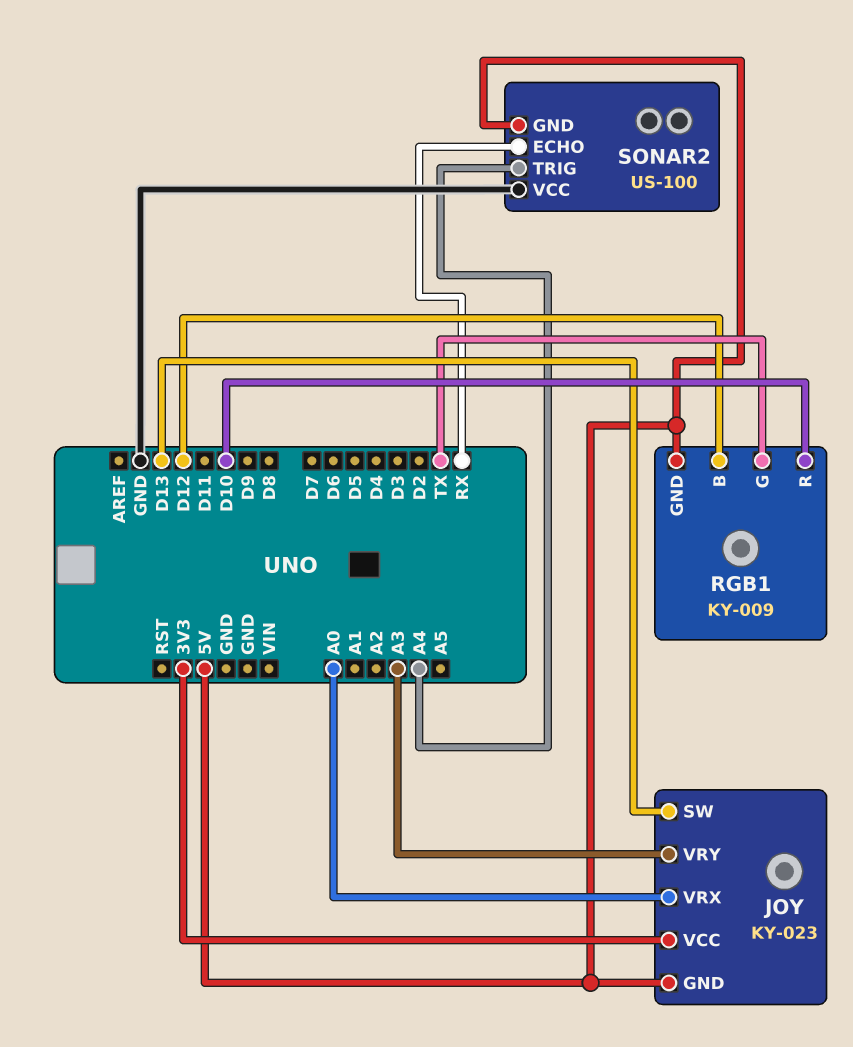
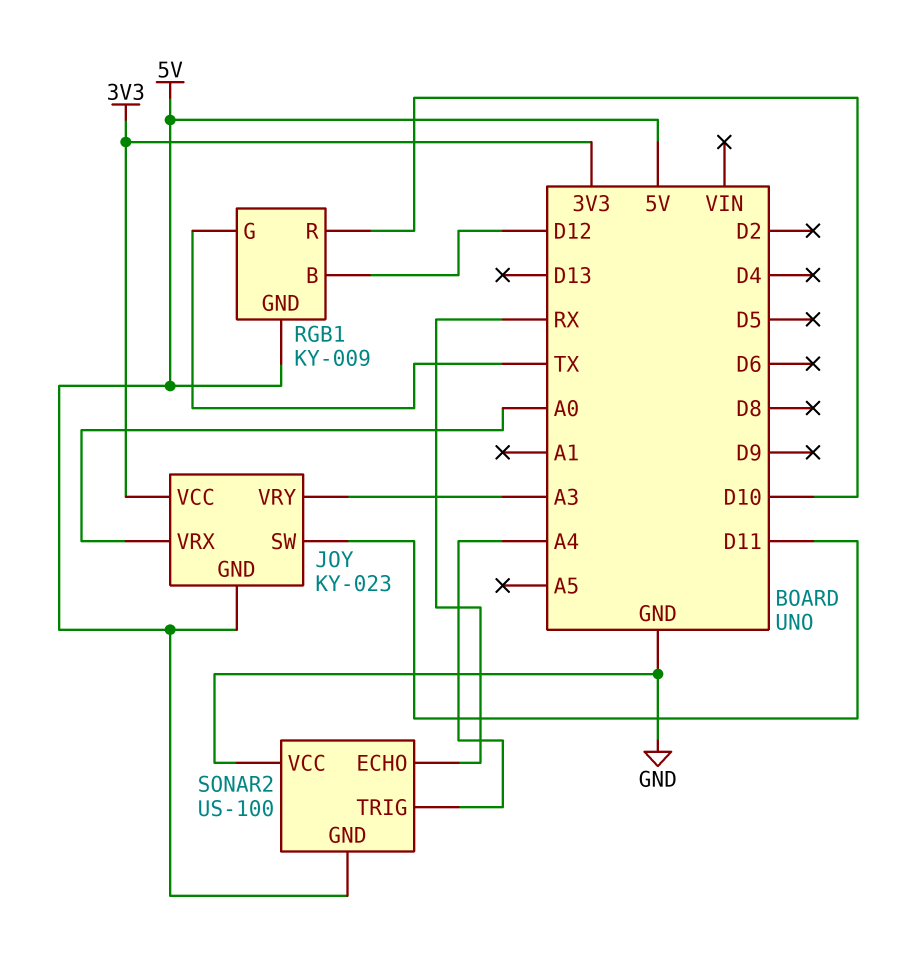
JOY pin SW: D13 -> D11

